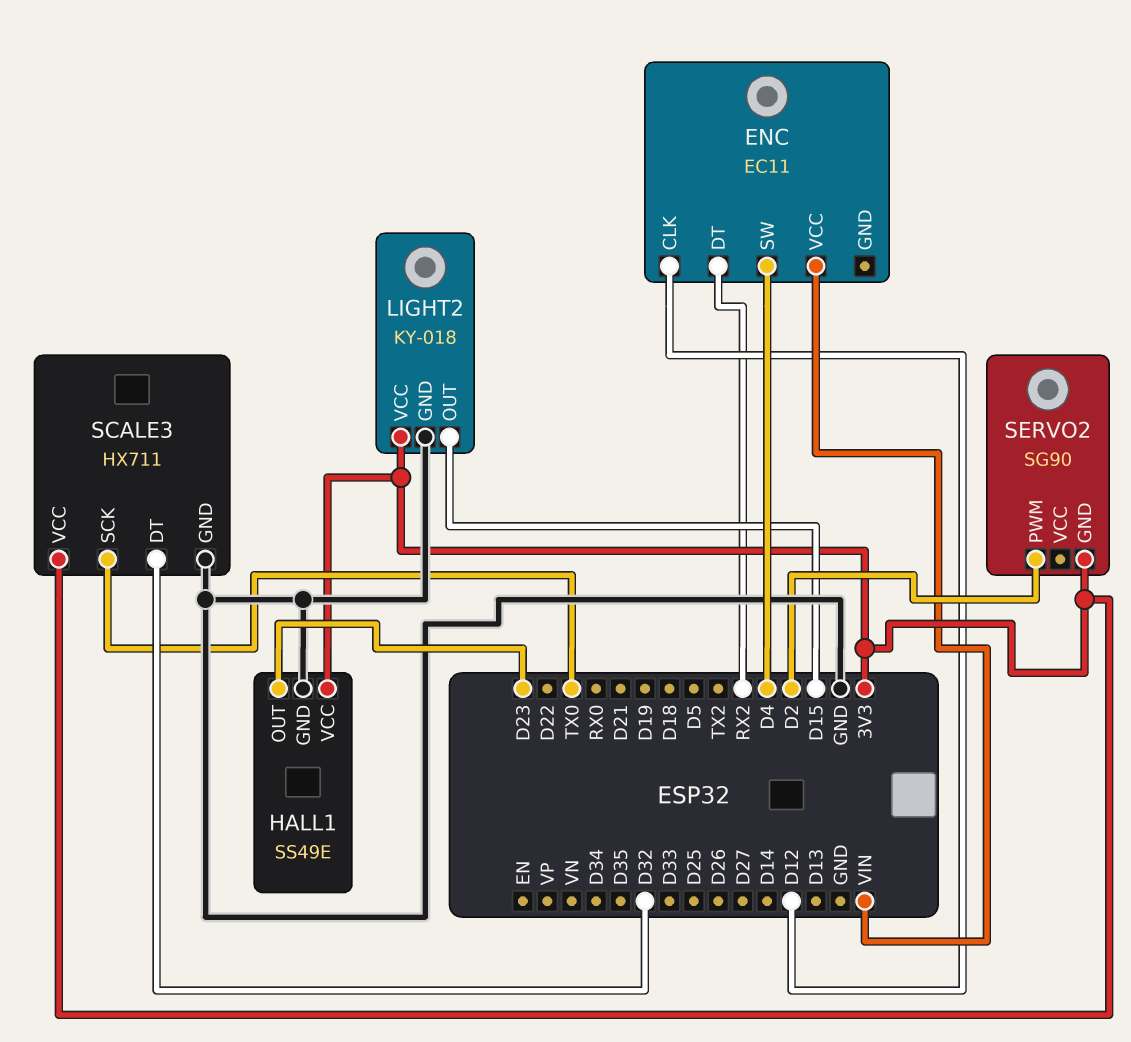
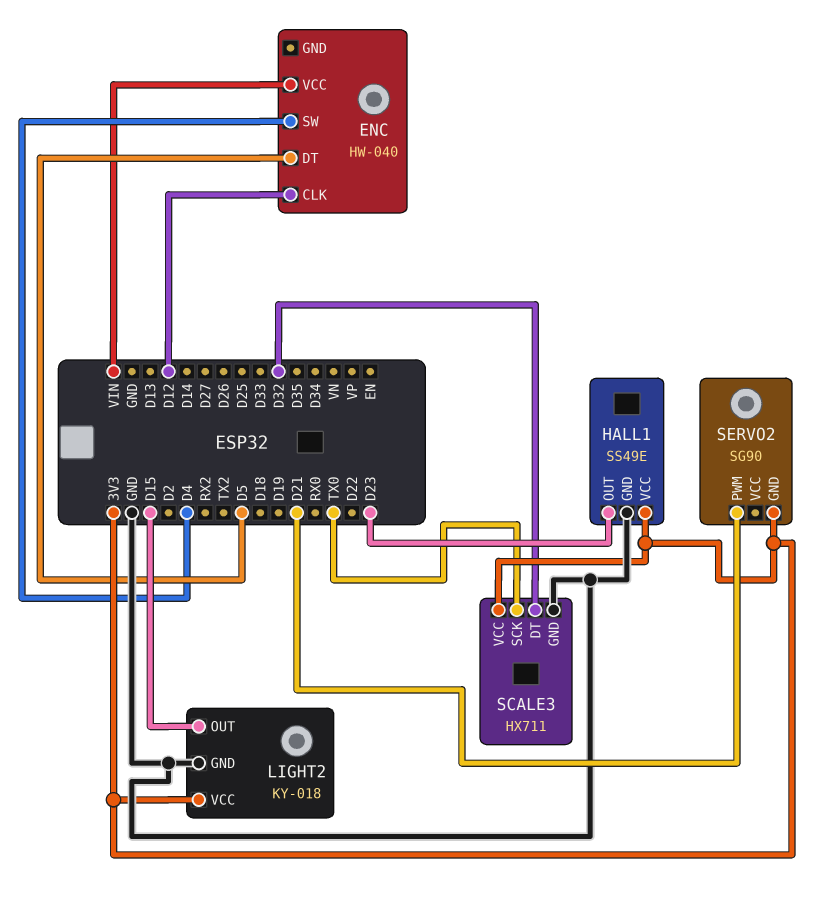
ENC: EC11 -> HW-040
ENC pin DT: RX2 -> D5
SERVO2 pin PWM: D2 -> D21

